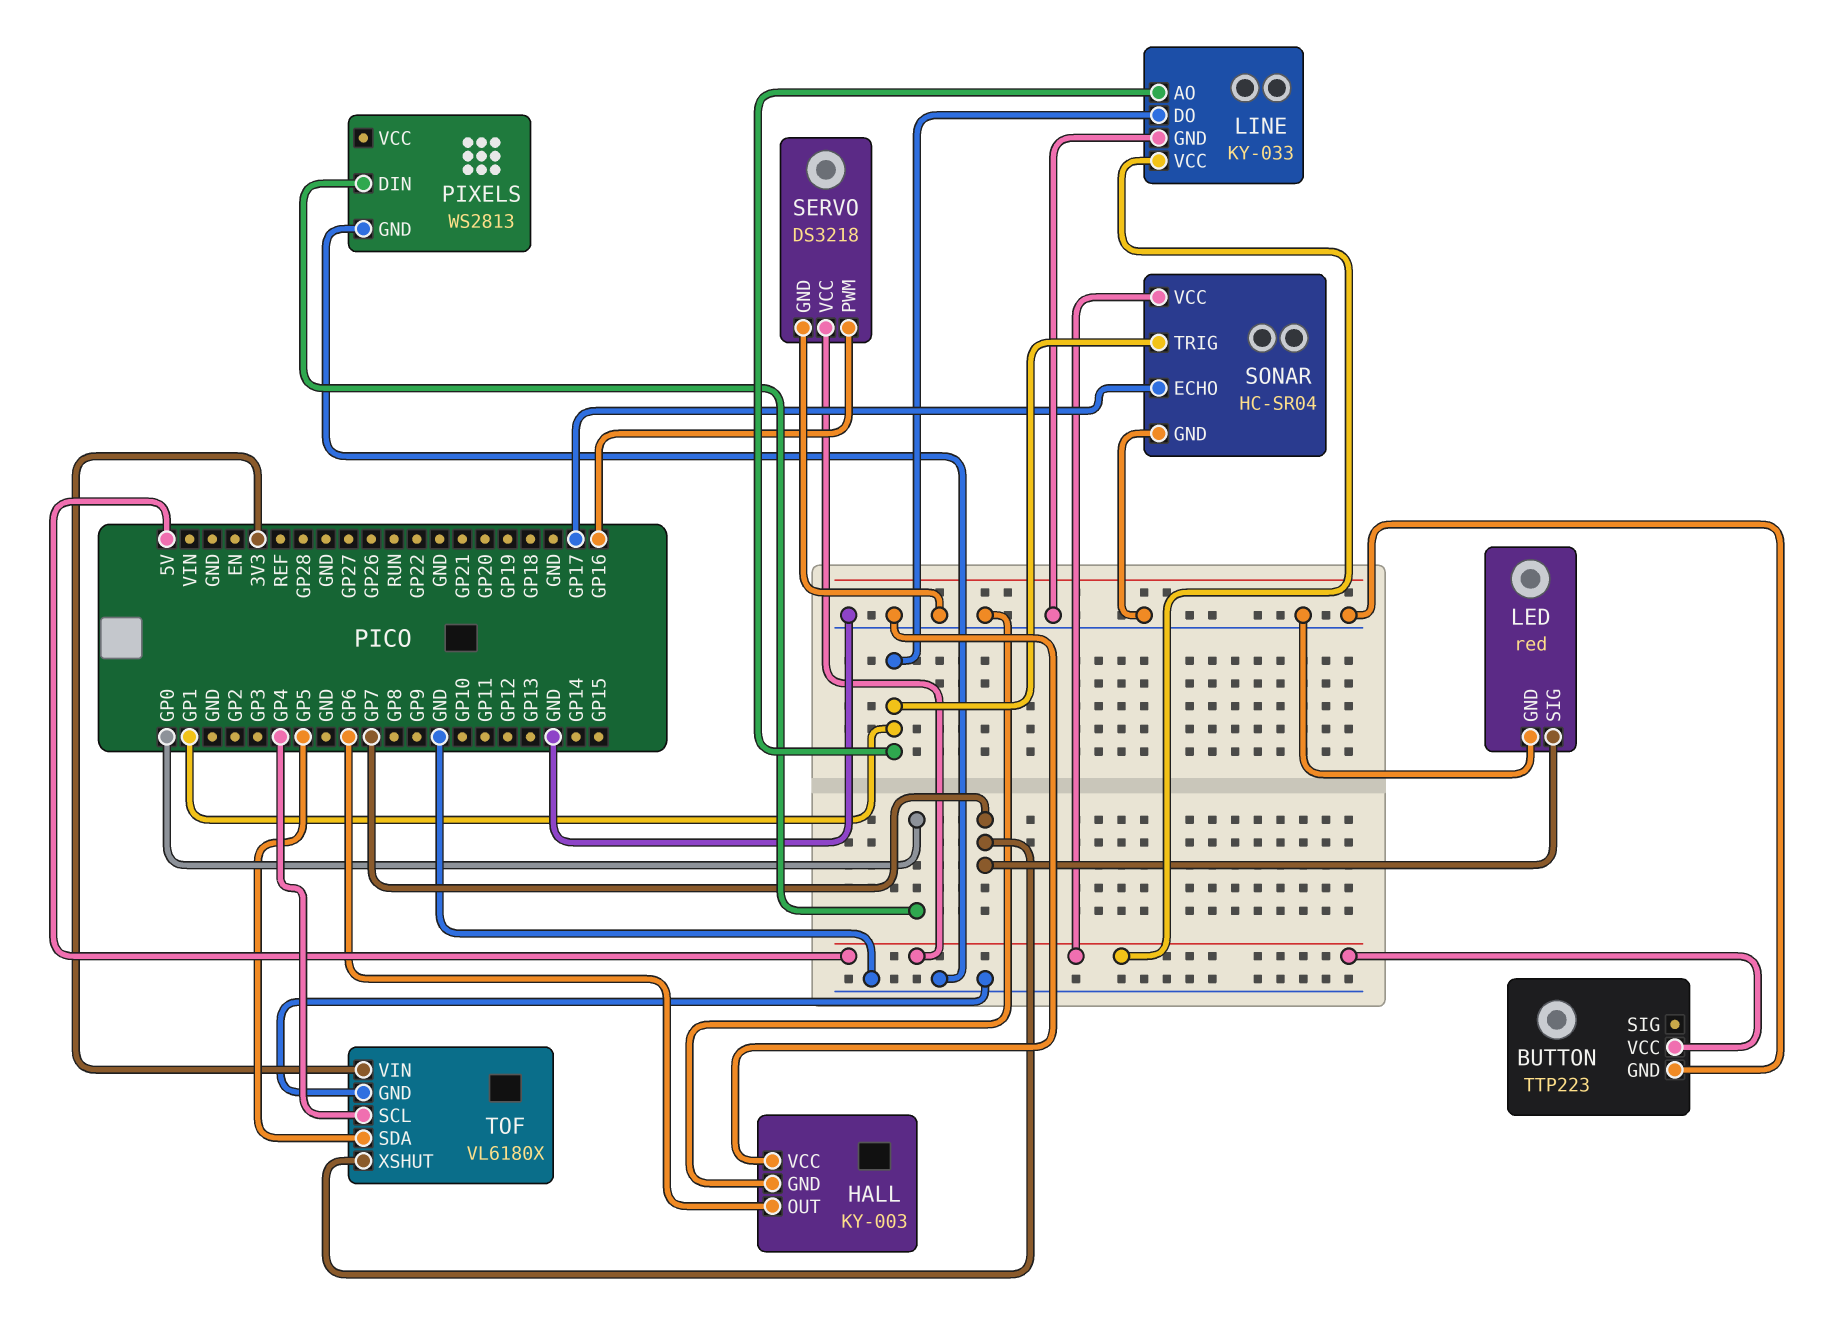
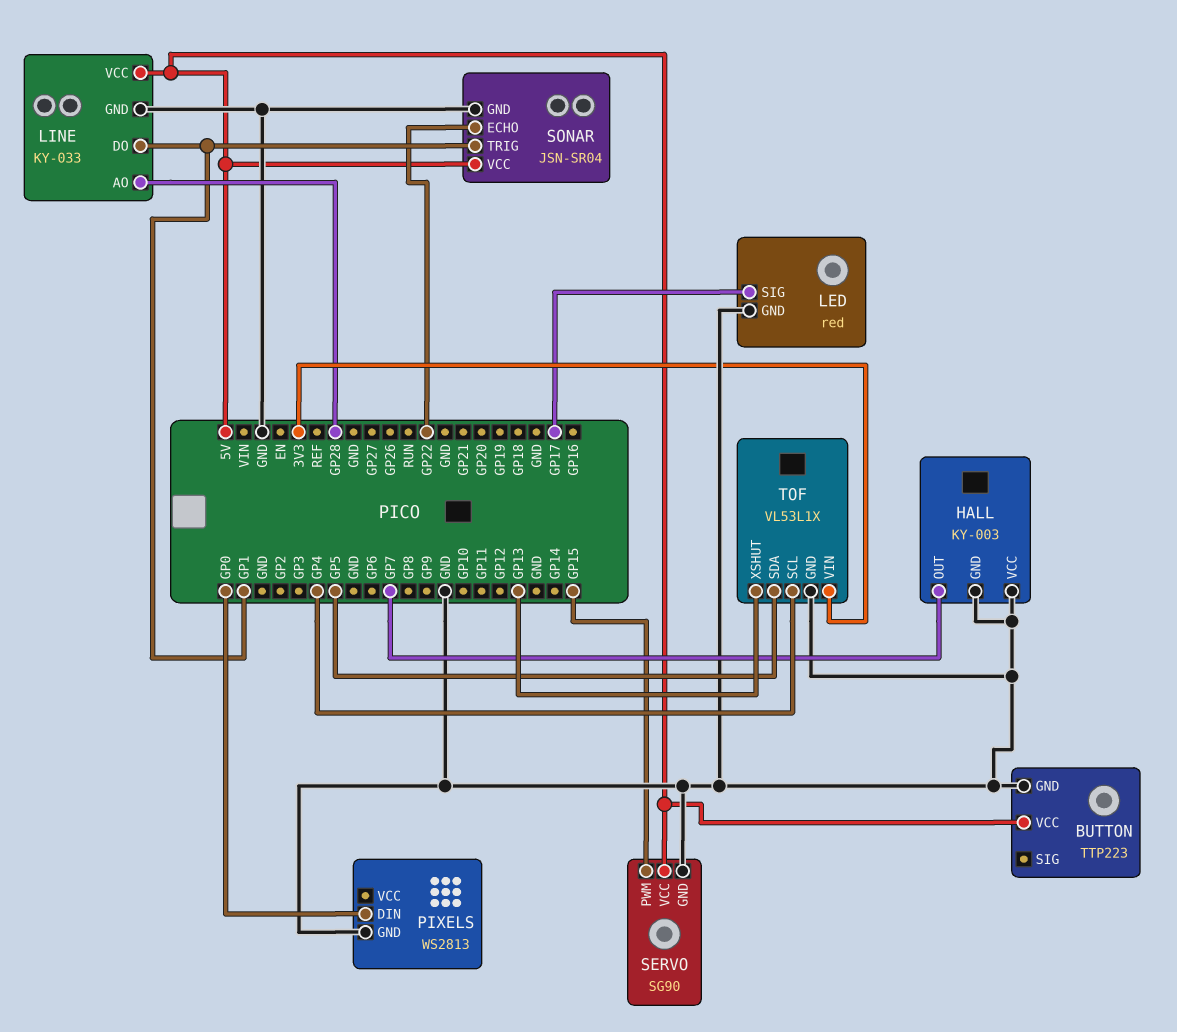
HALL pin OUT: GP6 -> GP7
LED pin SIG: GP7 -> GP17
LINE pin AO: GP1 -> GP28
SERVO: DS3218 -> SG90
SERVO pin PWM: GP16 -> GP15
SONAR: HC-SR04 -> JSN-SR04
SONAR pin ECHO: GP17 -> GP22
TOF: VL6180X -> VL53L1X
TOF pin XSHUT: GP7 -> GP13

